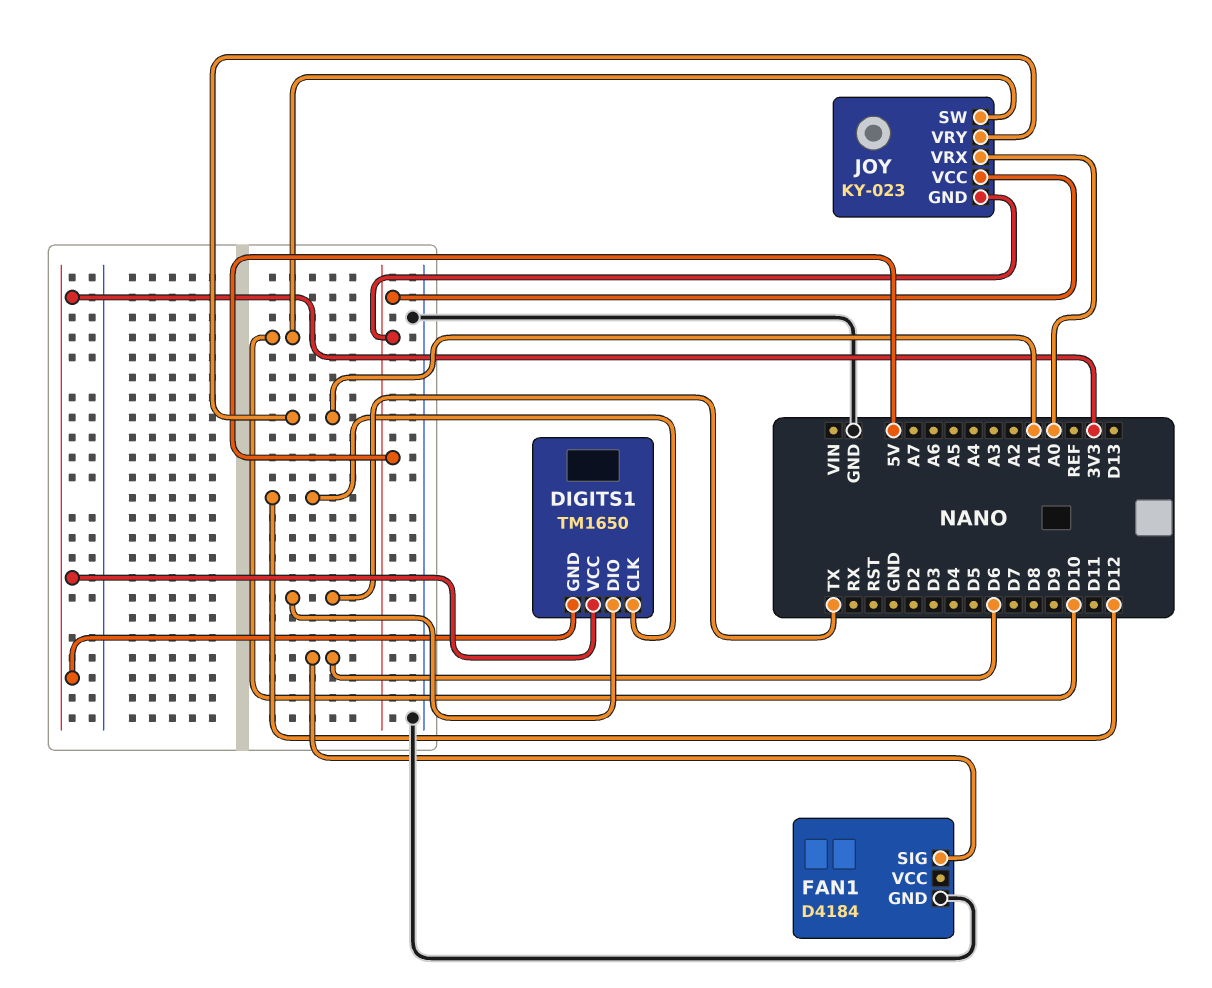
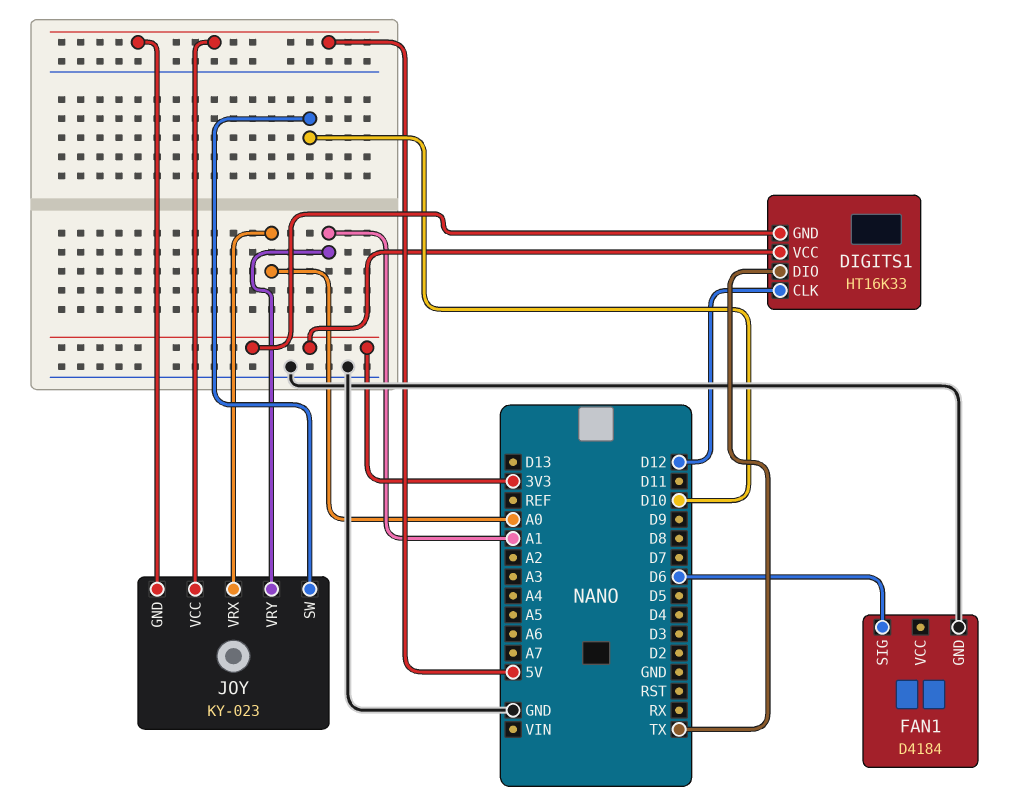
DIGITS1: TM1650 -> HT16K33

